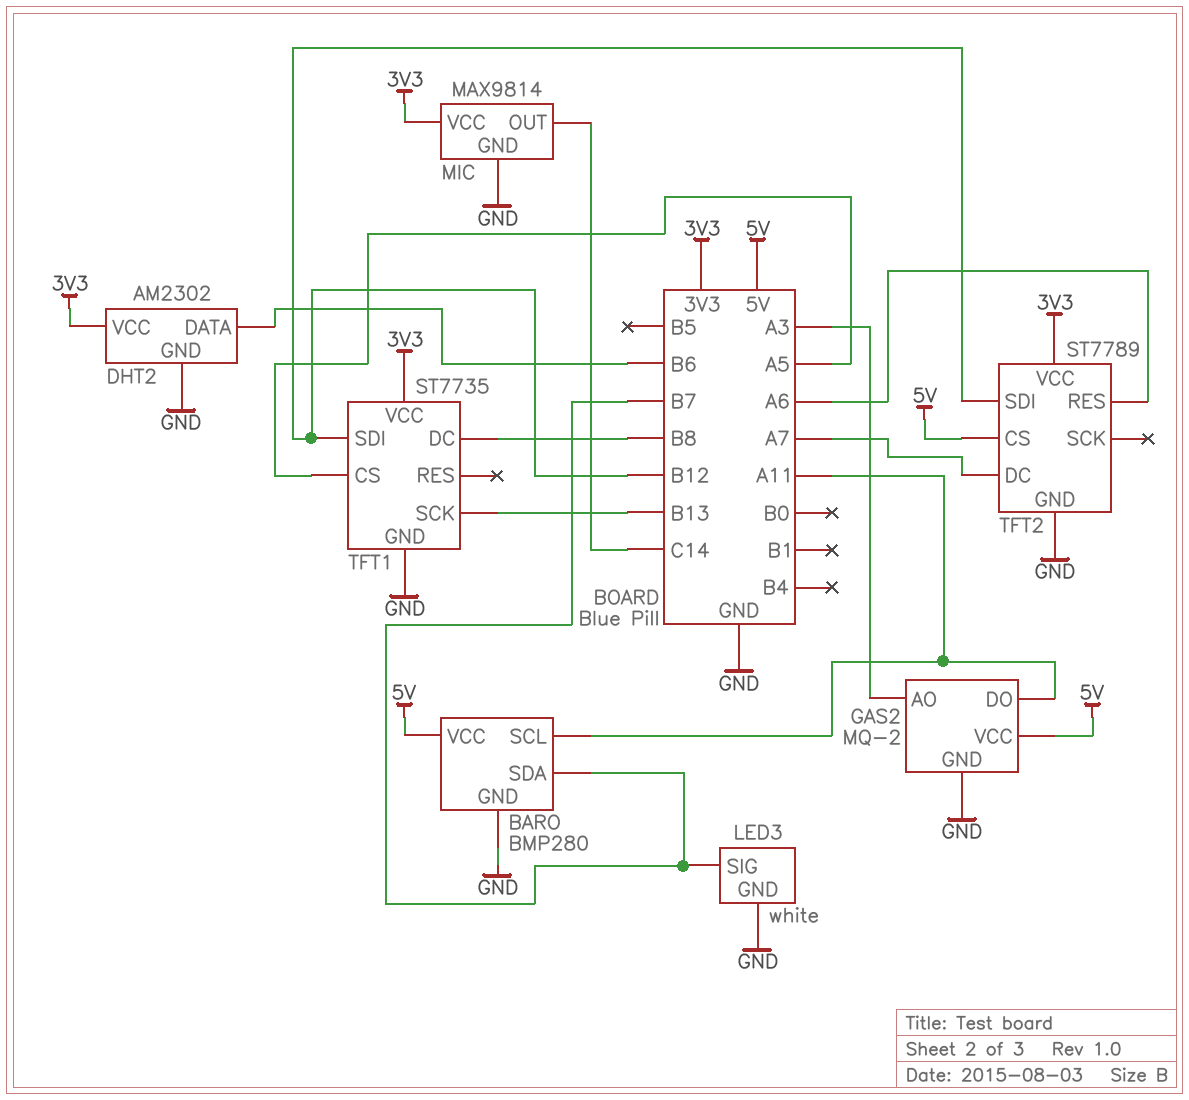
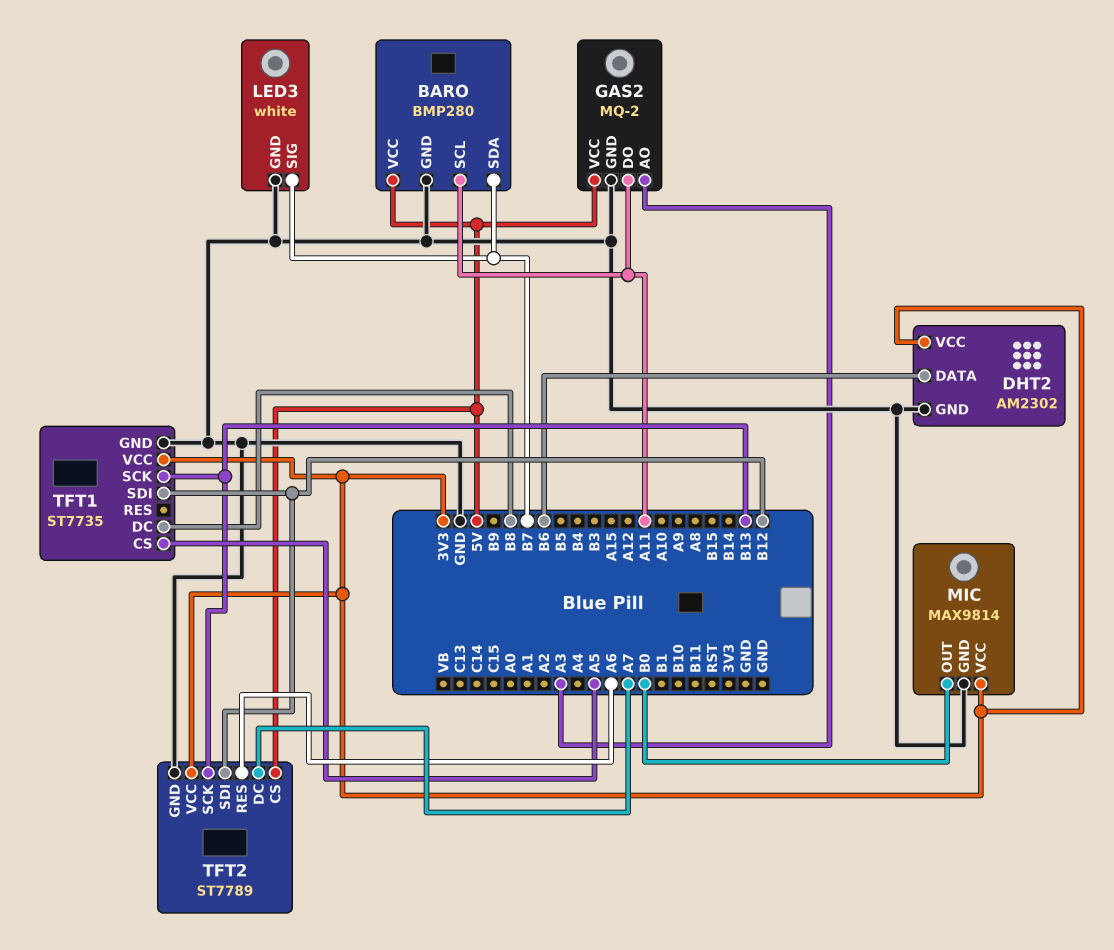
MIC pin OUT: C14 -> B0
TFT2 pin SCK: none -> B13

